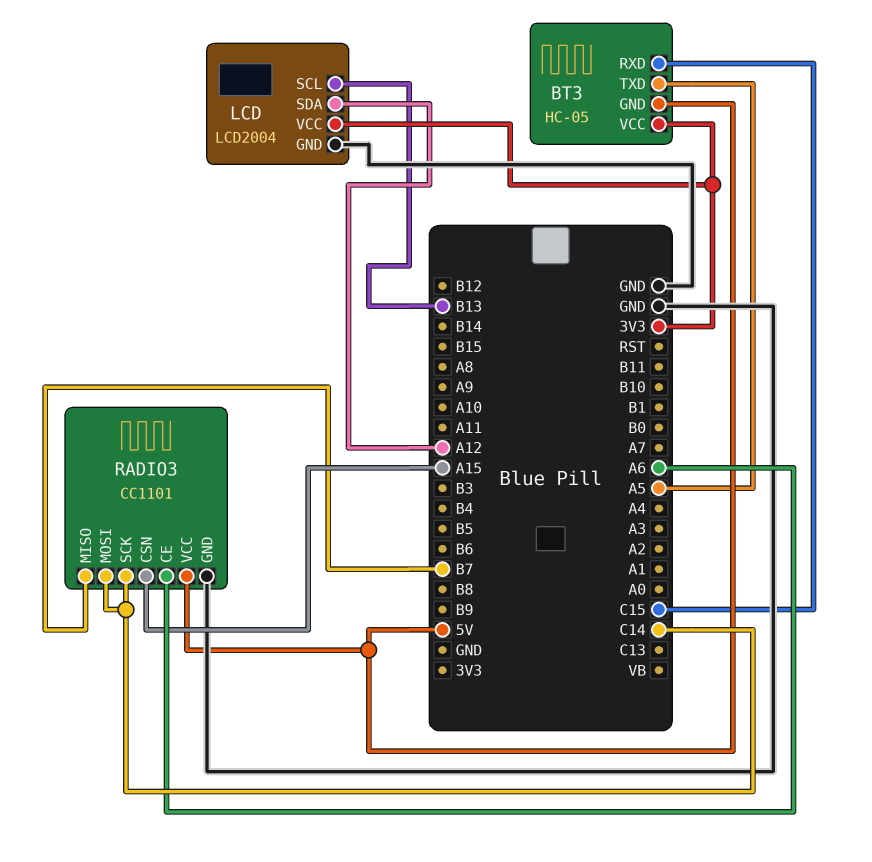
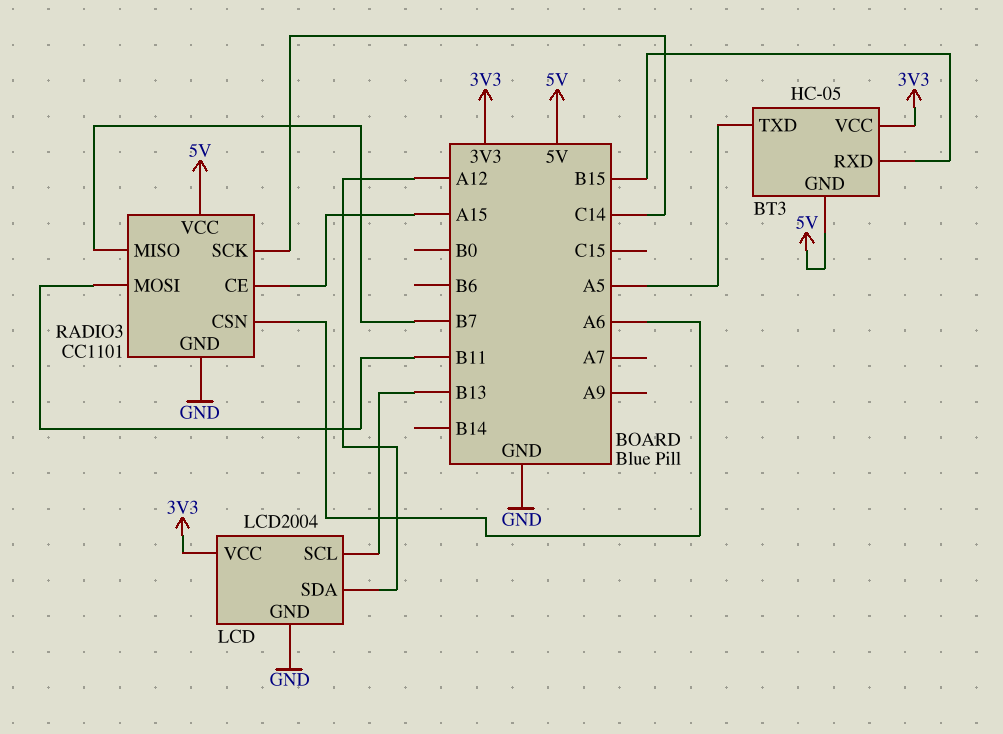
BT3 pin RXD: C15 -> B15
RADIO3 pin CE: A6 -> A15
RADIO3 pin CSN: A15 -> A6
RADIO3 pin MOSI: C14 -> B11

